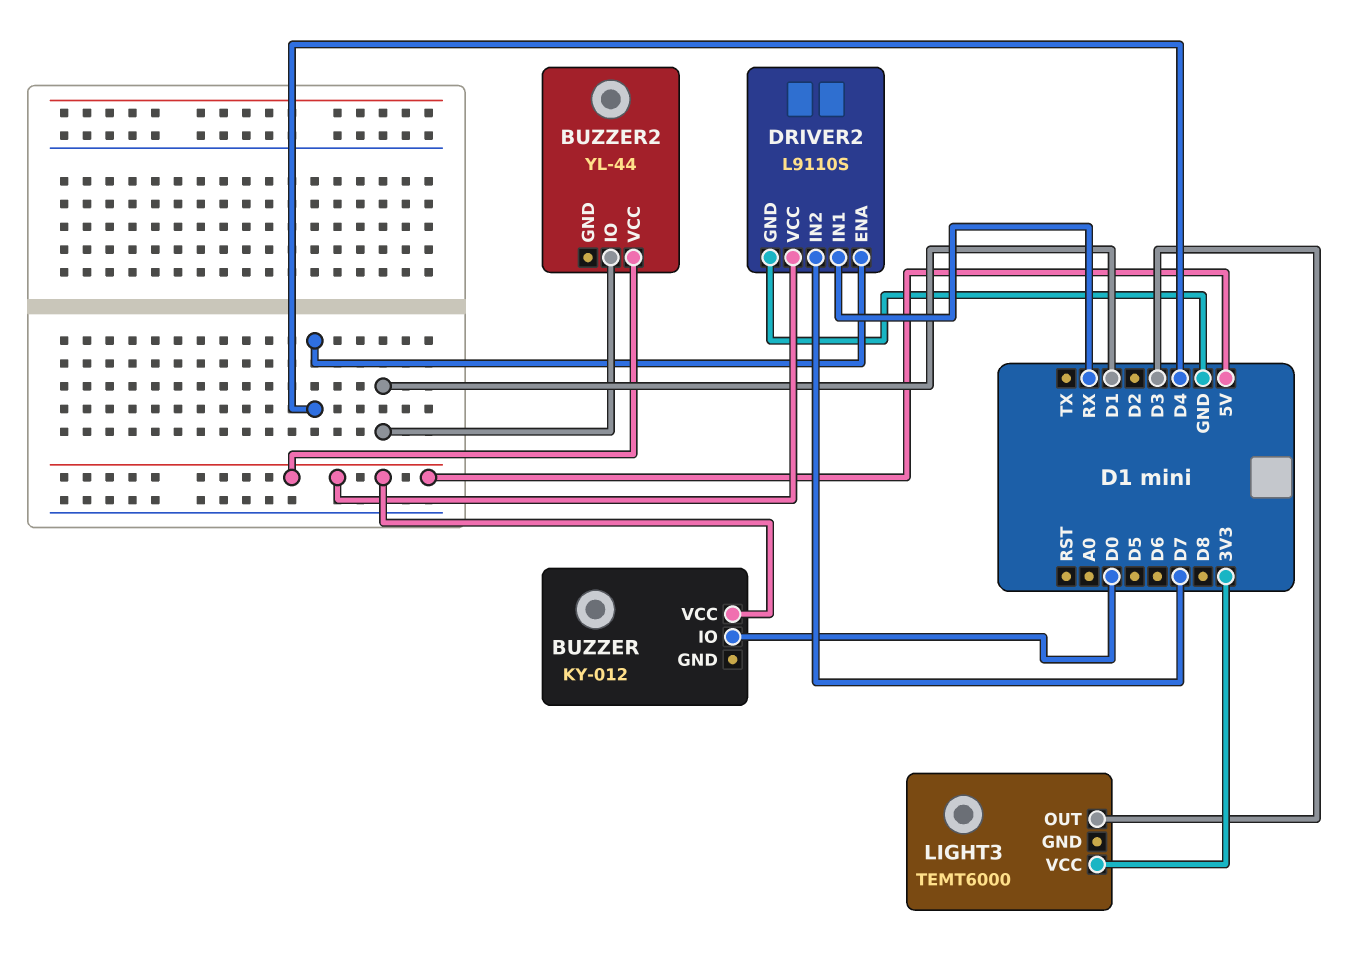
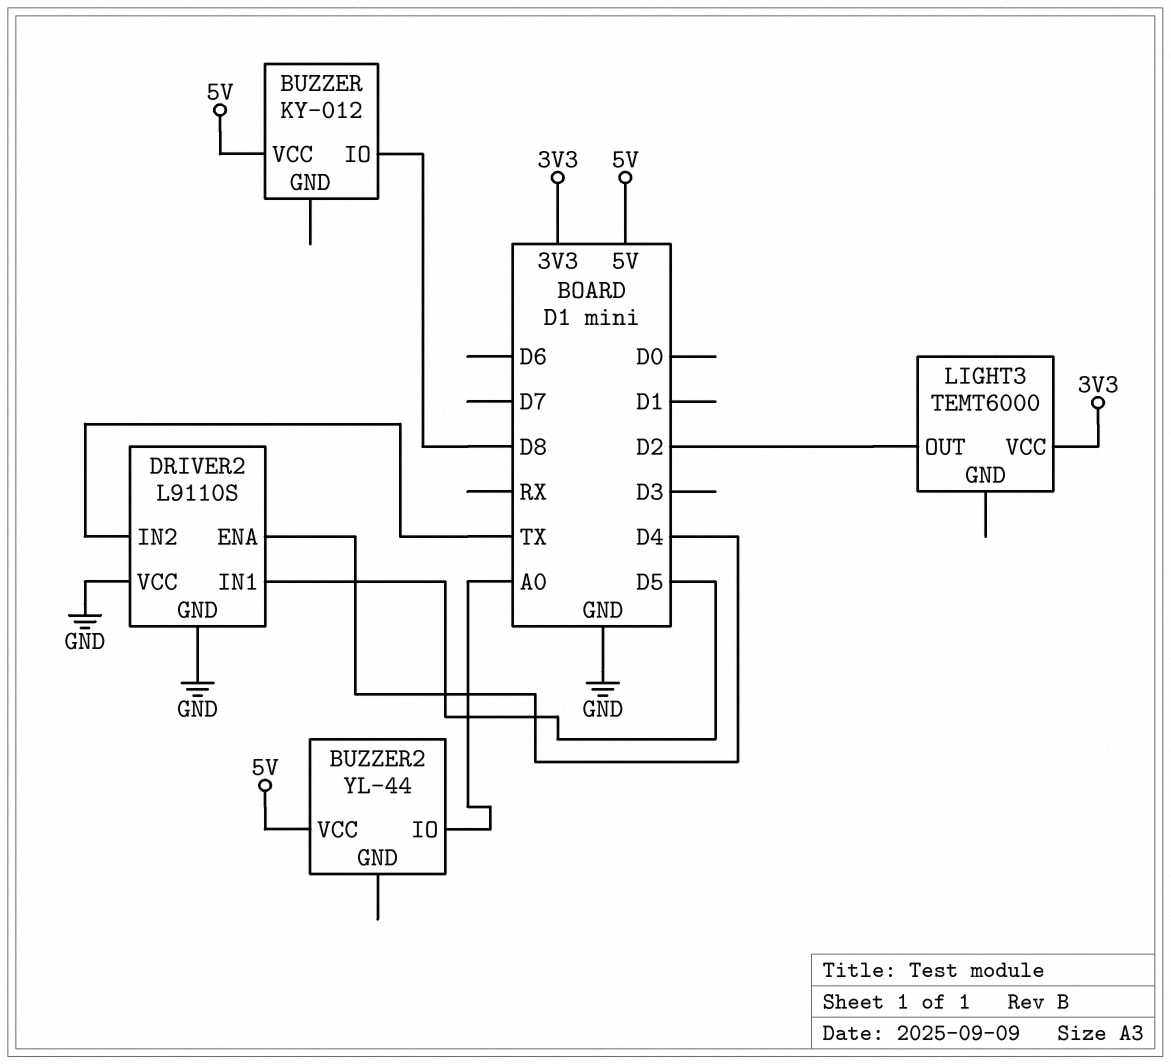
BUZZER pin IO: D0 -> D8
BUZZER2 pin IO: D1 -> A0
DRIVER2 pin IN1: RX -> D5
DRIVER2 pin IN2: D7 -> TX
DRIVER2 pin VCC: 5V -> GND
LIGHT3 pin OUT: D3 -> D2

